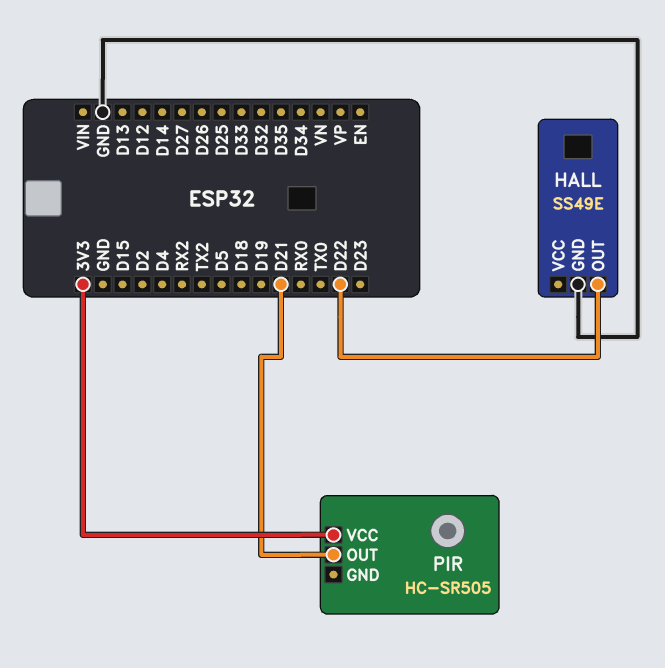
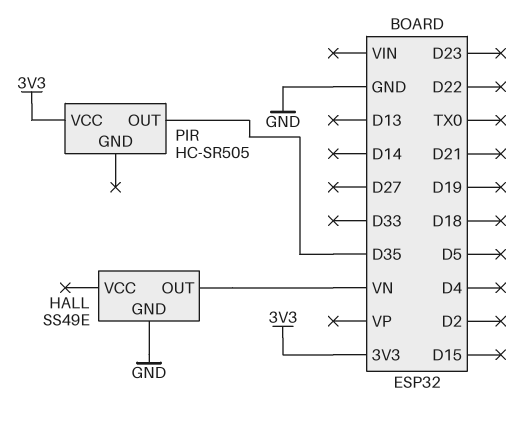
HALL pin OUT: D22 -> VN
PIR pin OUT: D21 -> D35

